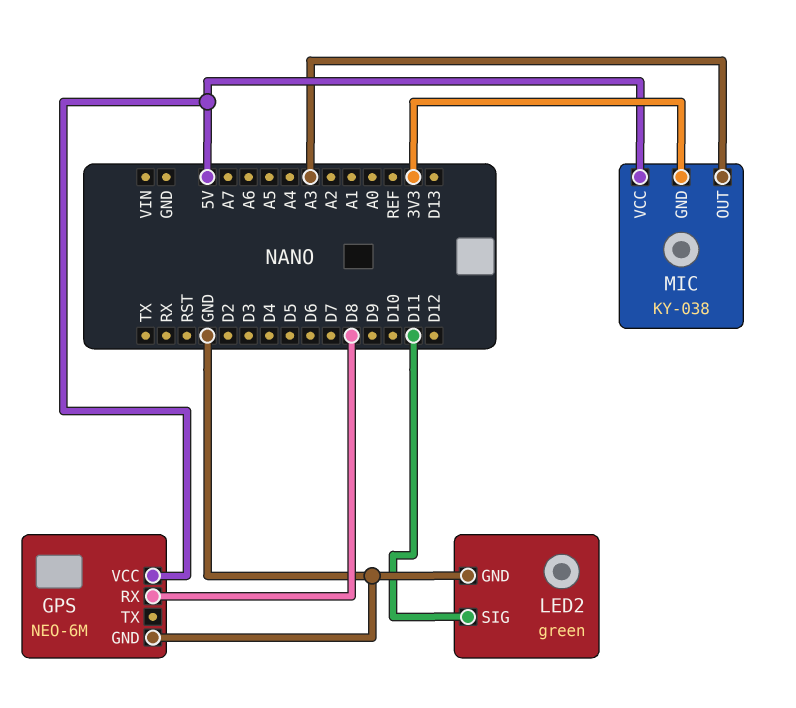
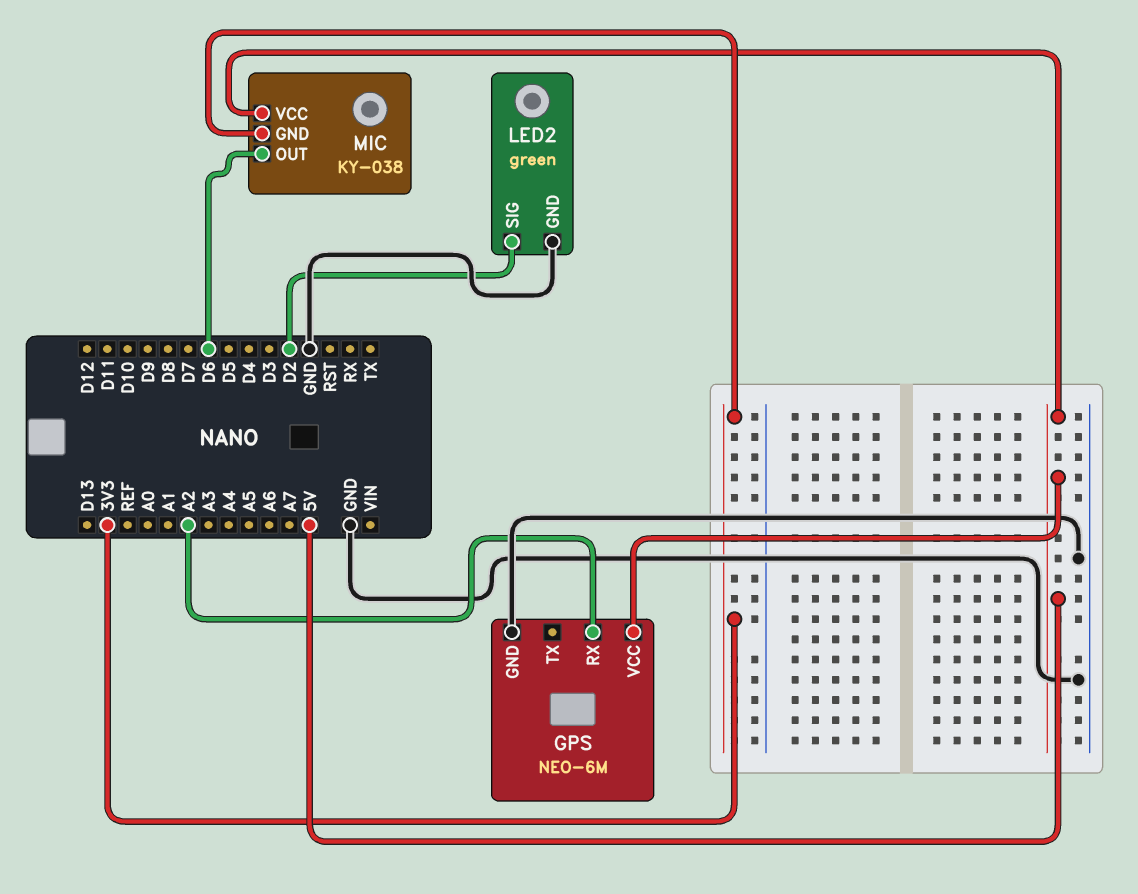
GPS pin RX: D8 -> A2
LED2 pin SIG: D11 -> D2
MIC pin OUT: A3 -> D6

